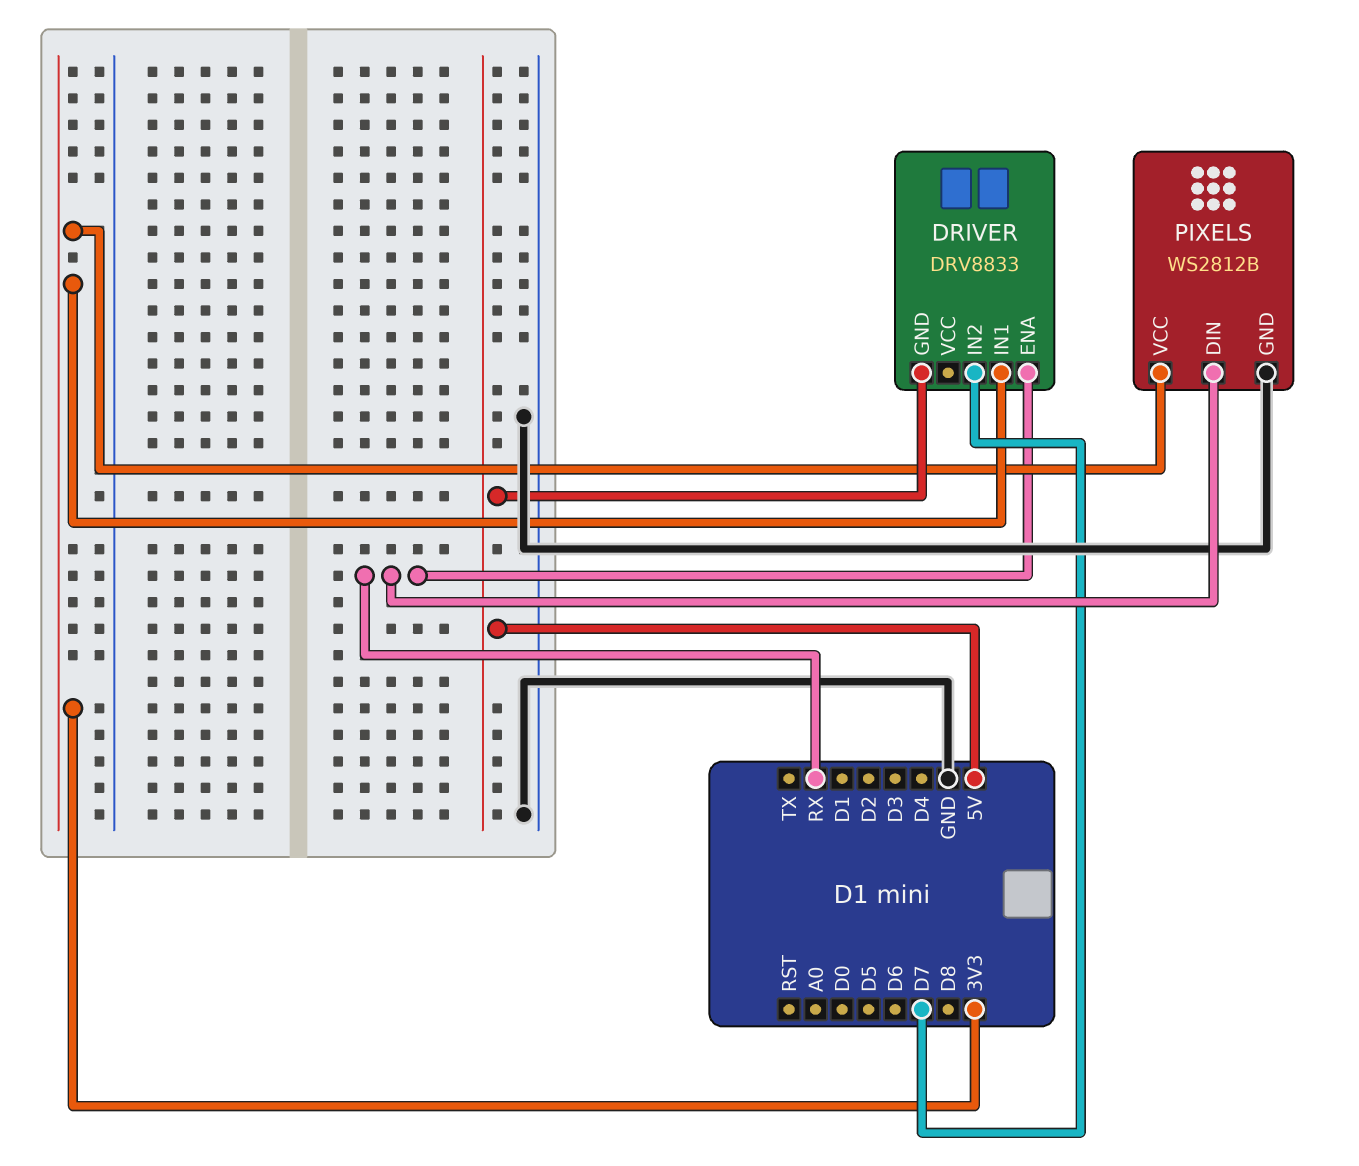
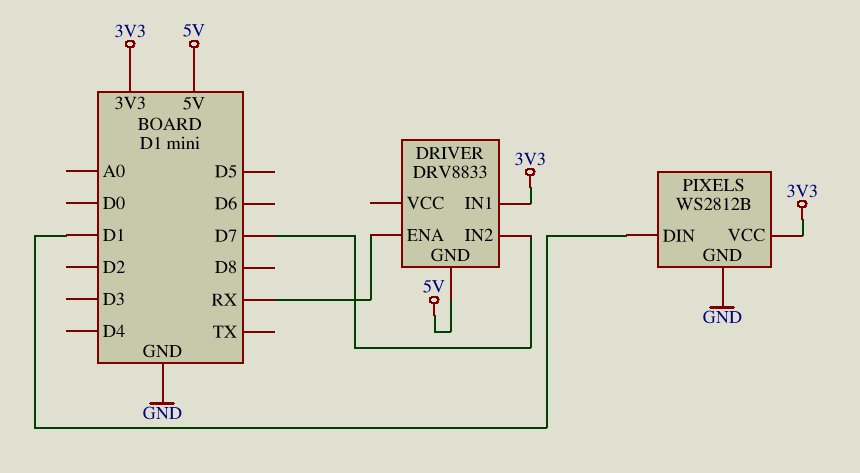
PIXELS pin DIN: RX -> D1

